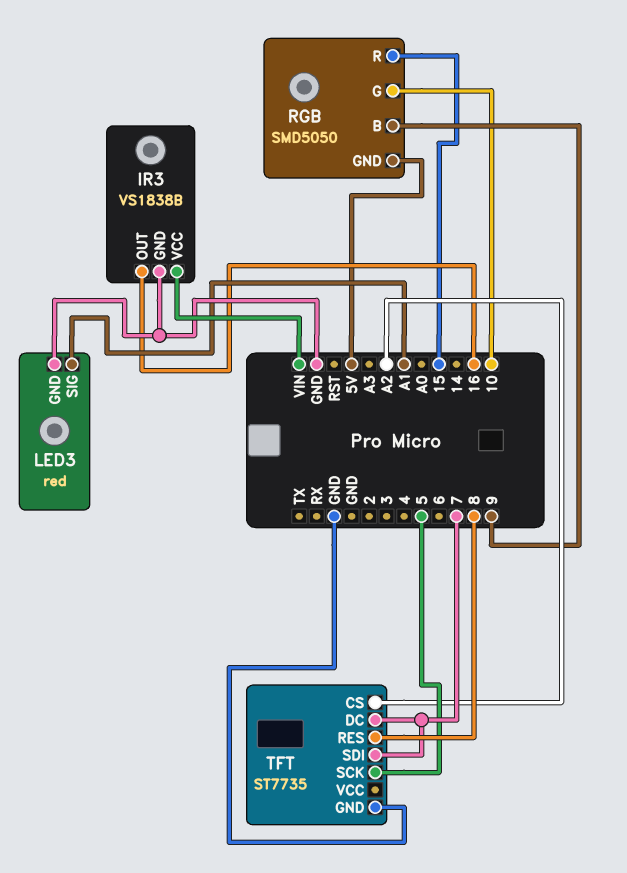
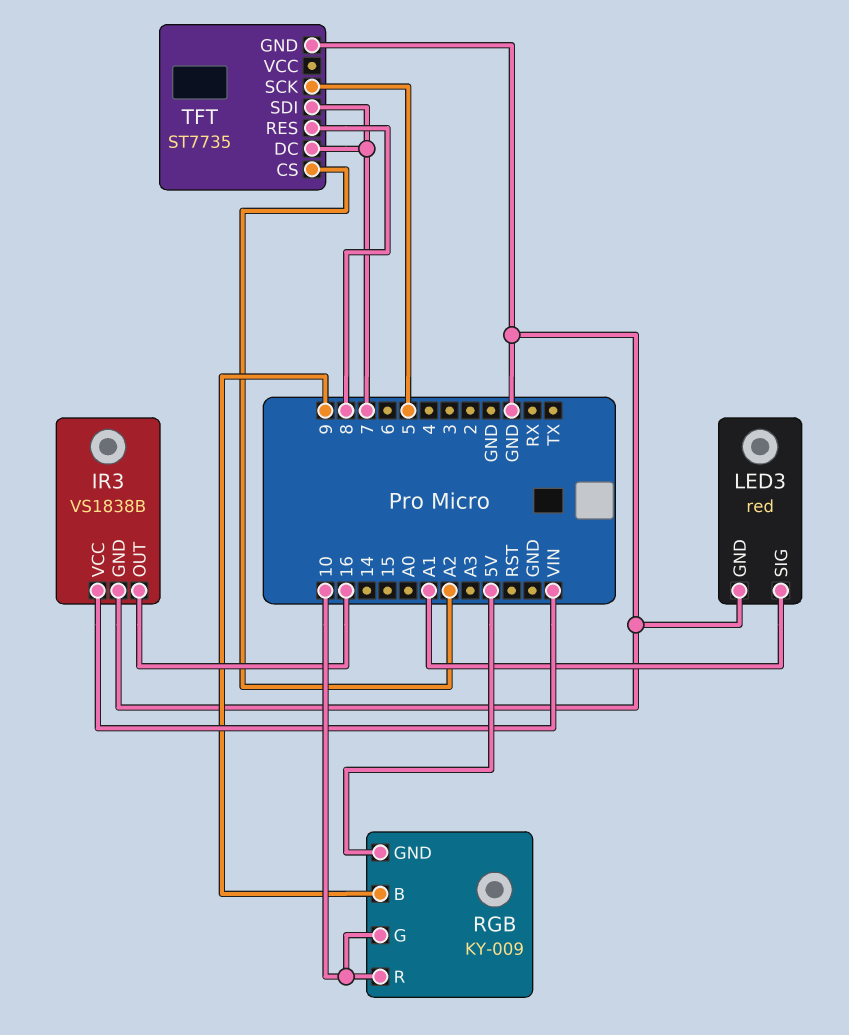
RGB: SMD5050 -> KY-009
RGB pin R: 15 -> 10

